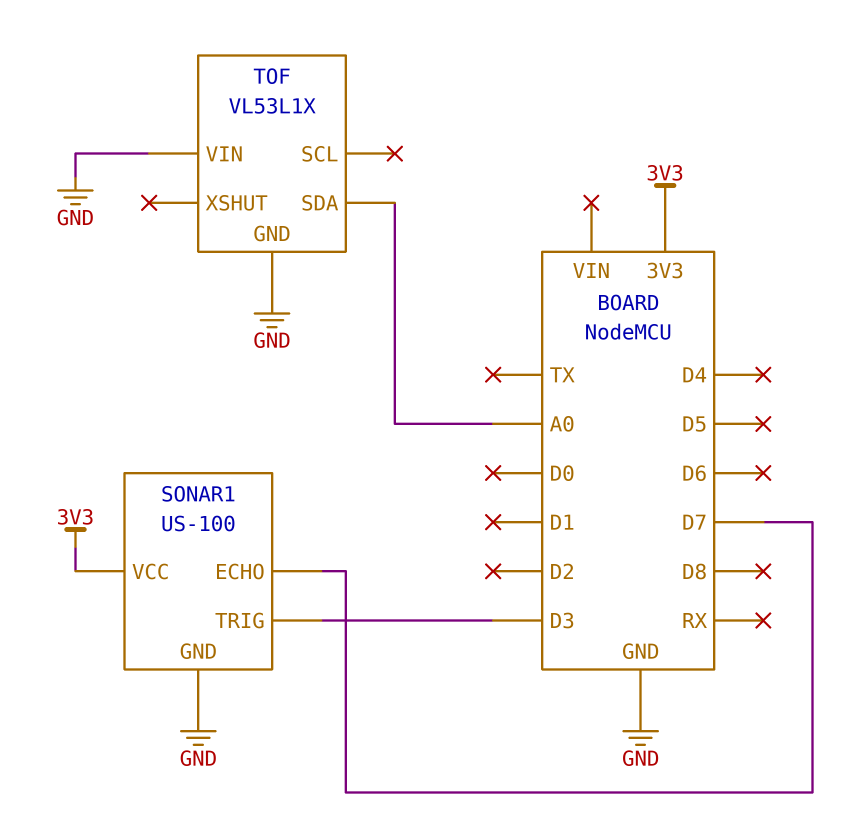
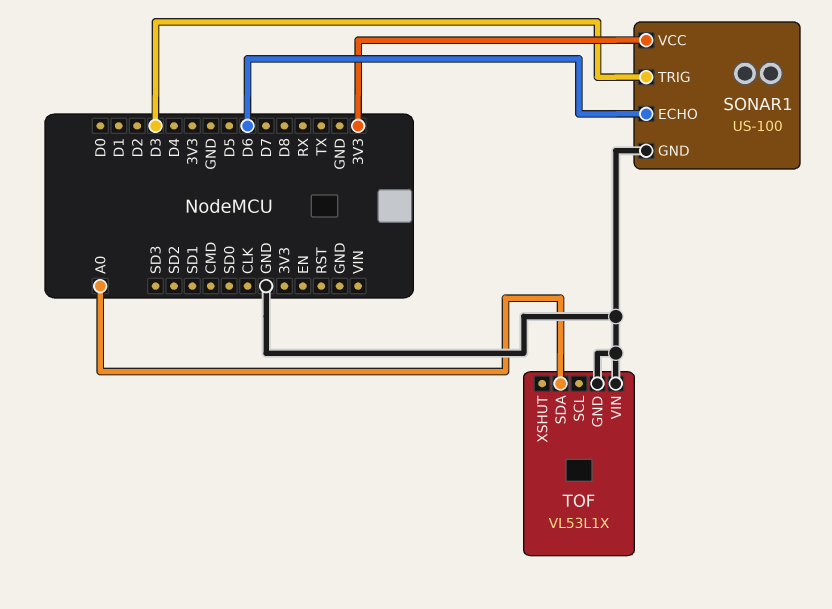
SONAR1 pin ECHO: D7 -> D6

